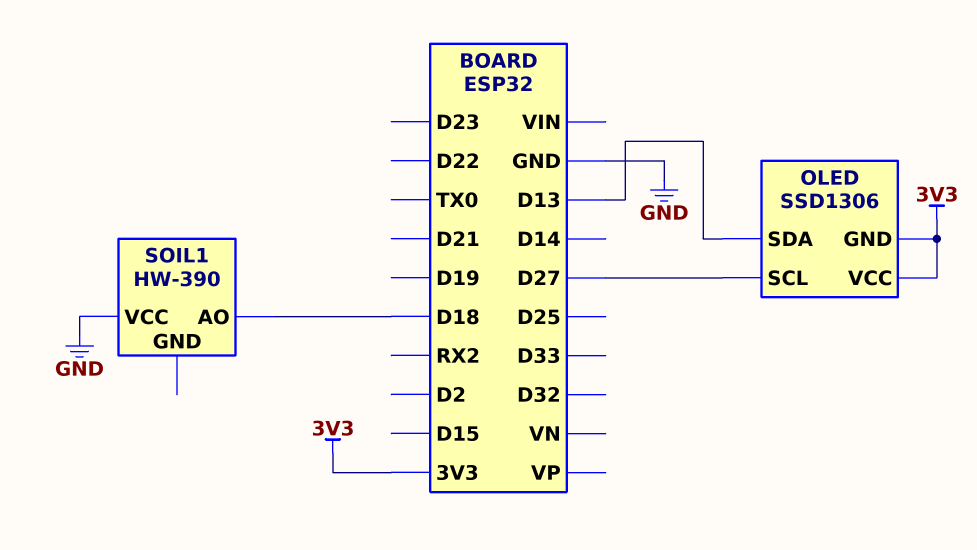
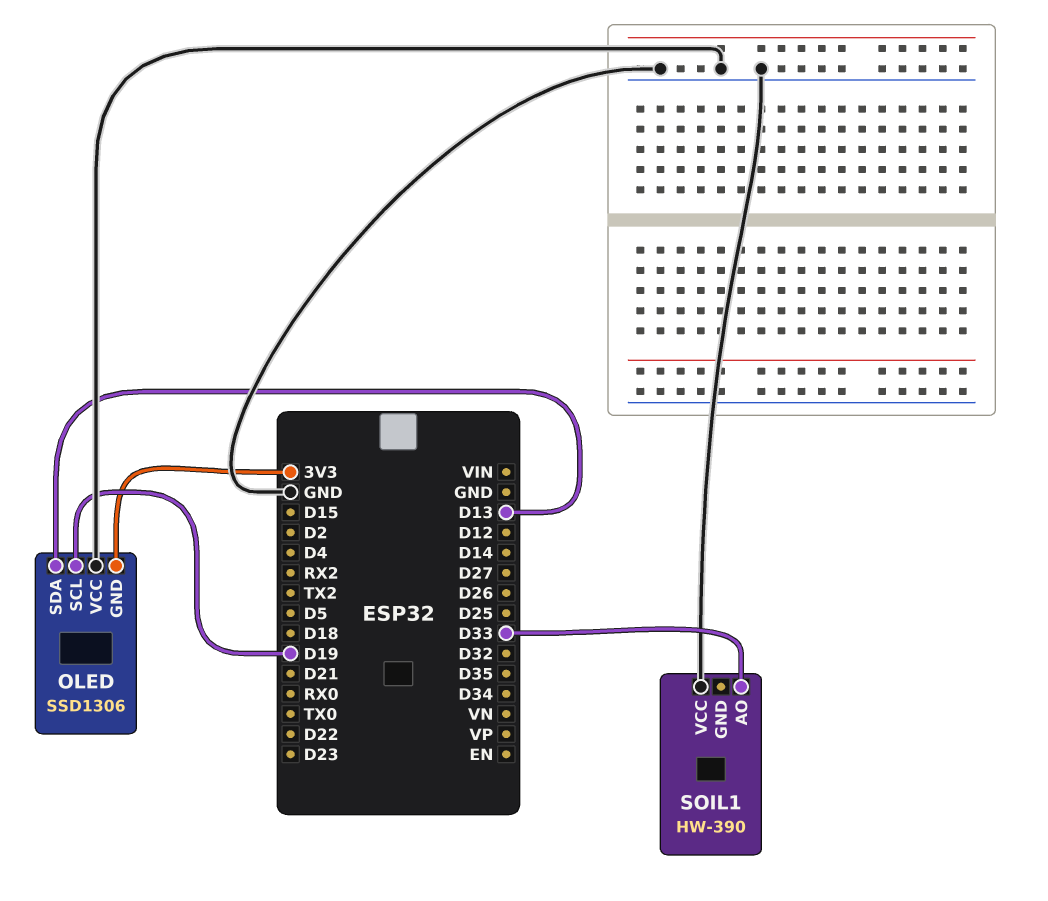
OLED pin SCL: D27 -> D19
OLED pin VCC: 3V3 -> GND
SOIL1 pin AO: D18 -> D33

